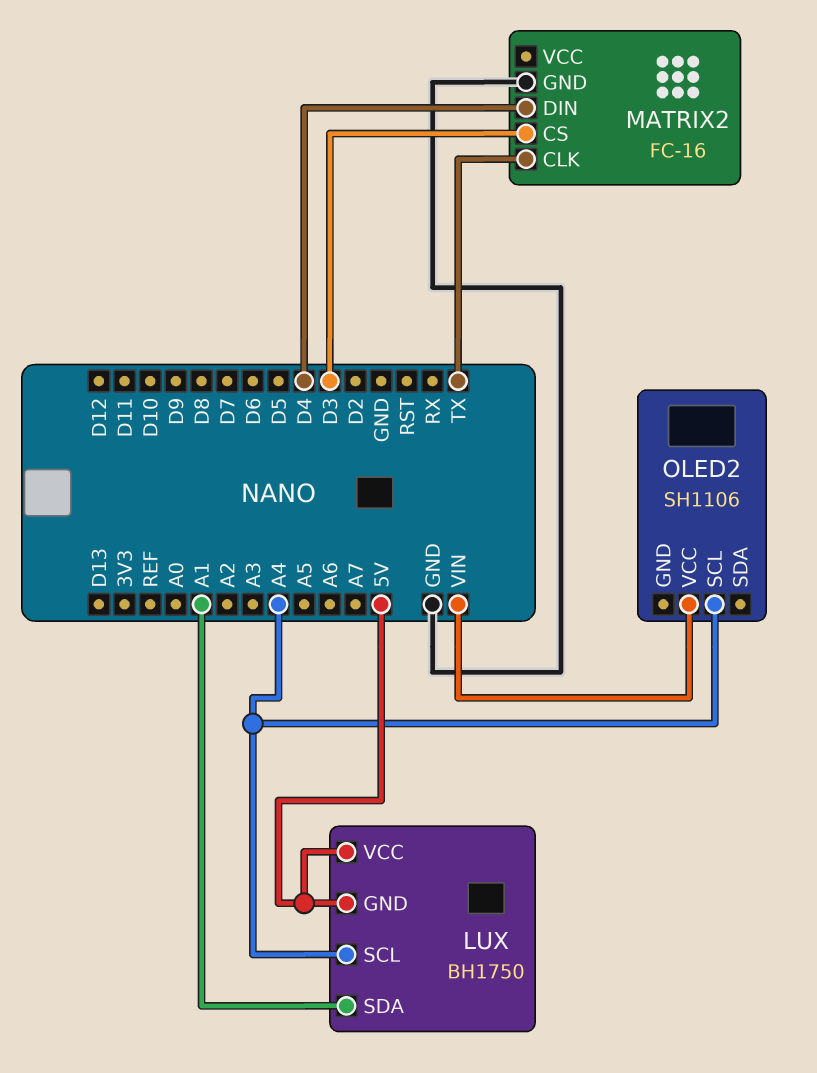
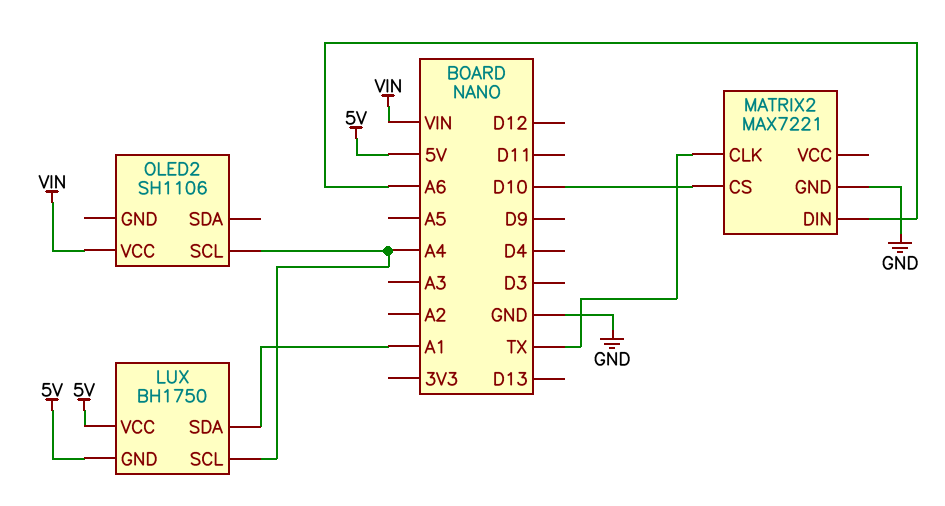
MATRIX2: FC-16 -> MAX7221
MATRIX2 pin CS: D3 -> D10
MATRIX2 pin DIN: D4 -> A6

